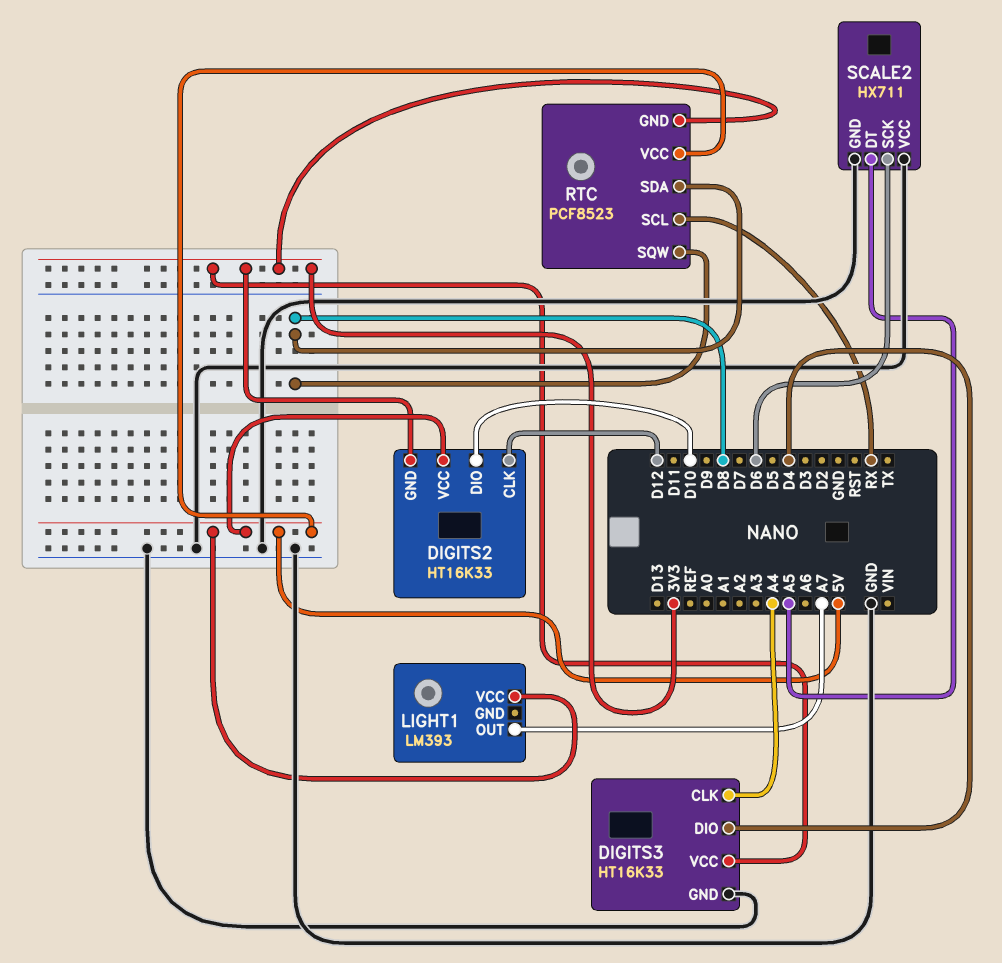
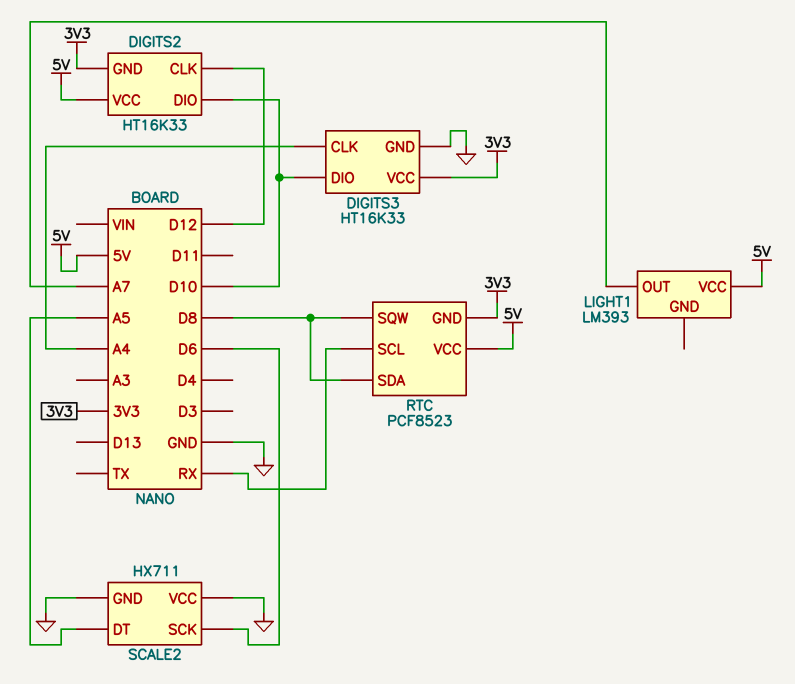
DIGITS3 pin DIO: D4 -> D10

